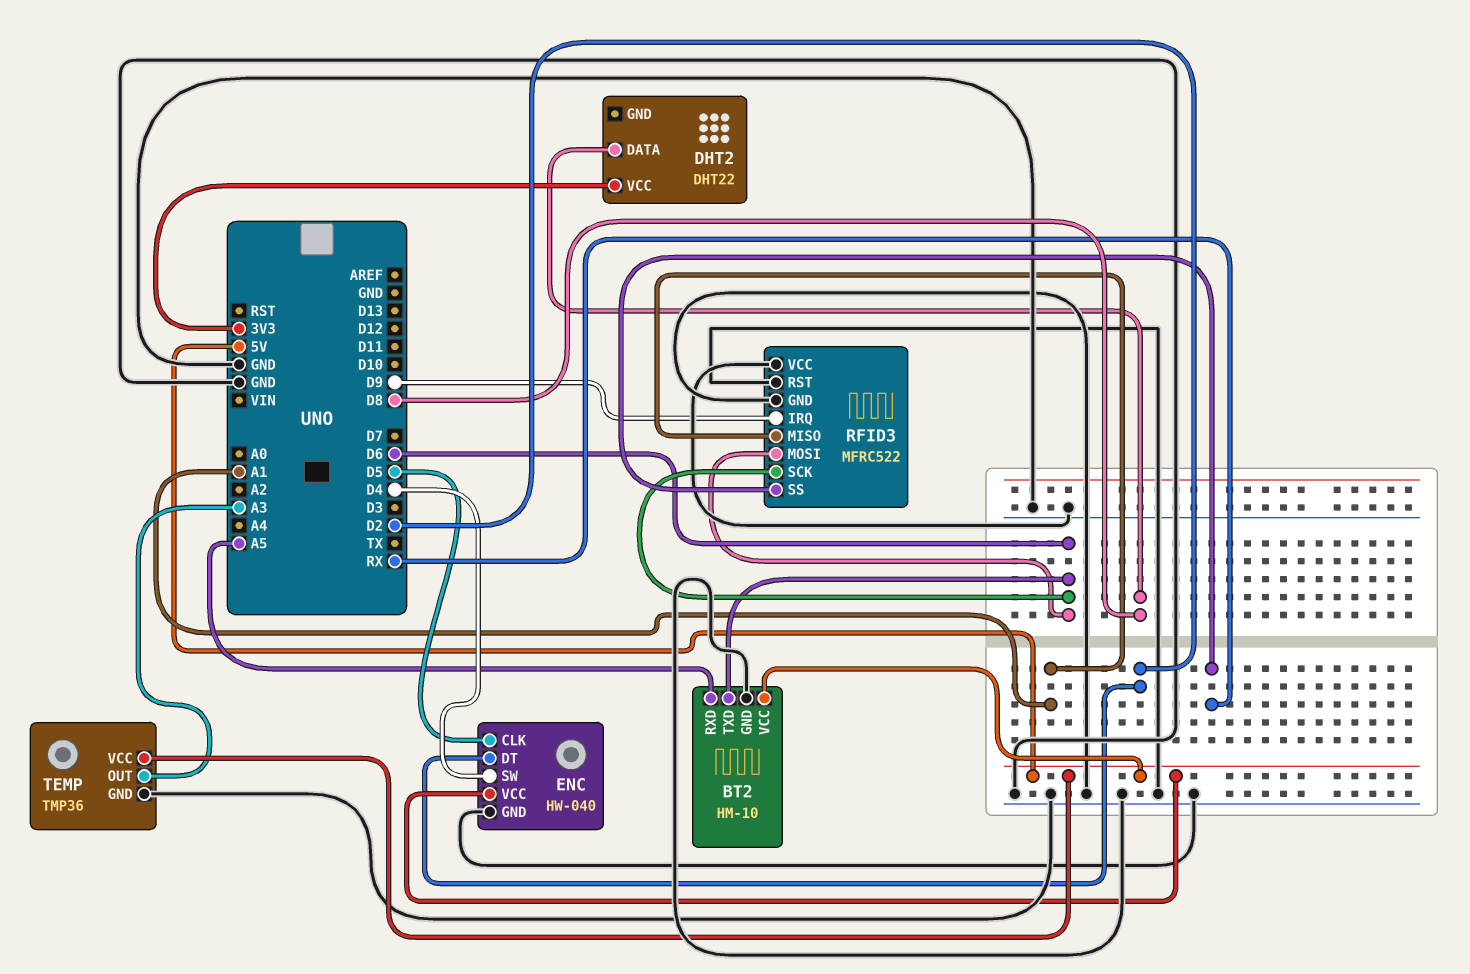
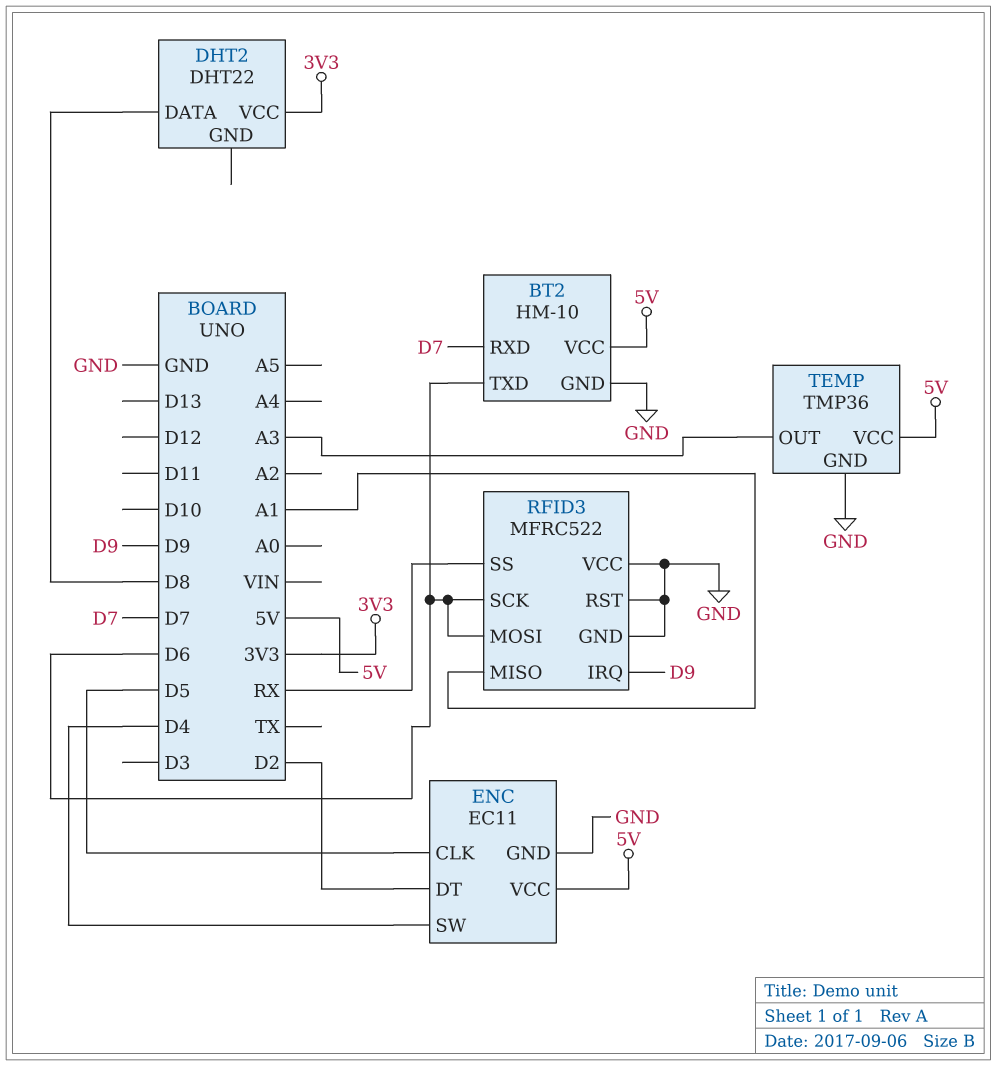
BT2 pin RXD: A5 -> D7
ENC: HW-040 -> EC11

